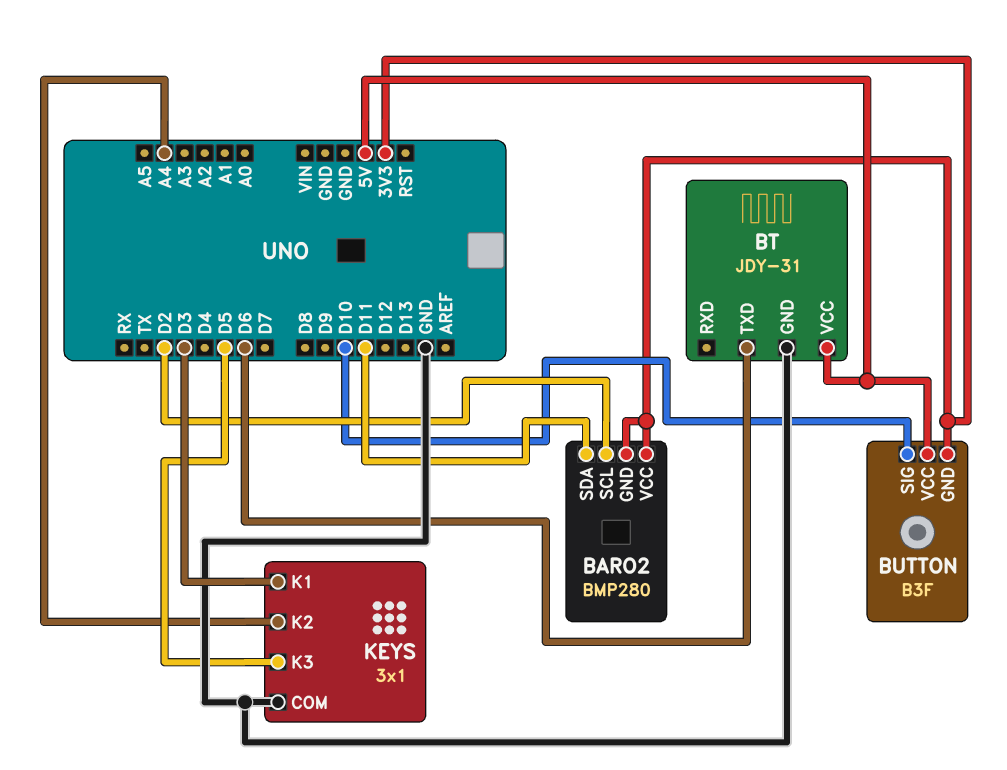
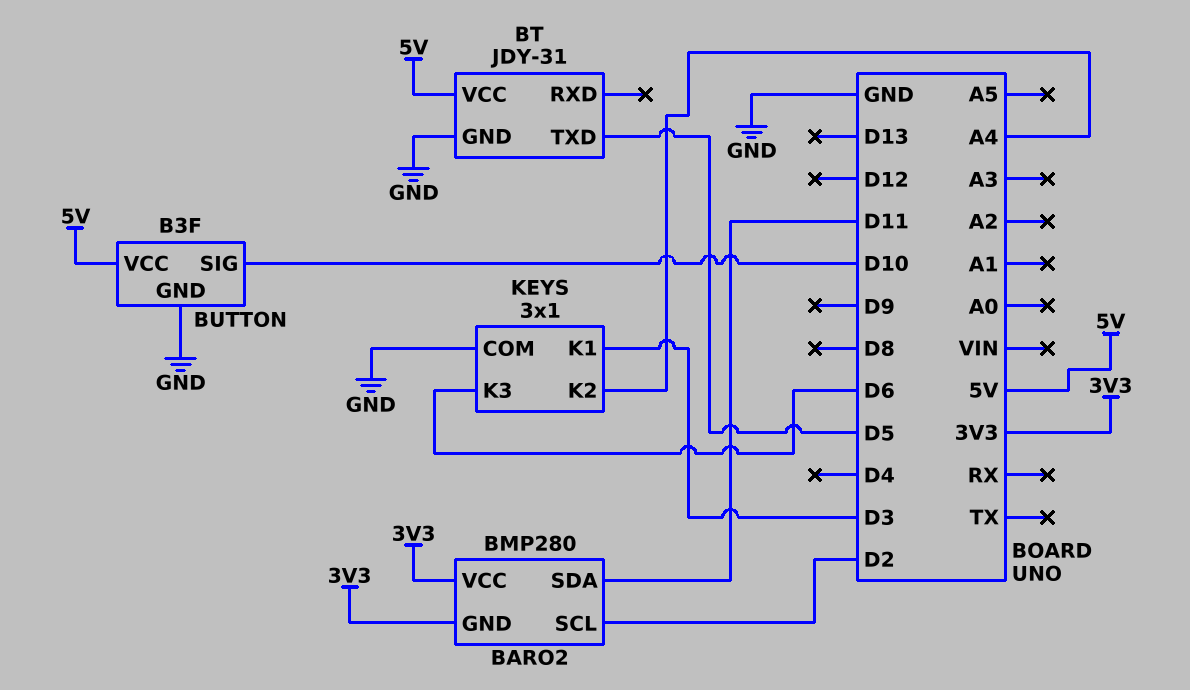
BT pin TXD: D6 -> D5
BUTTON pin GND: 3V3 -> GND
KEYS pin K3: D5 -> D6

